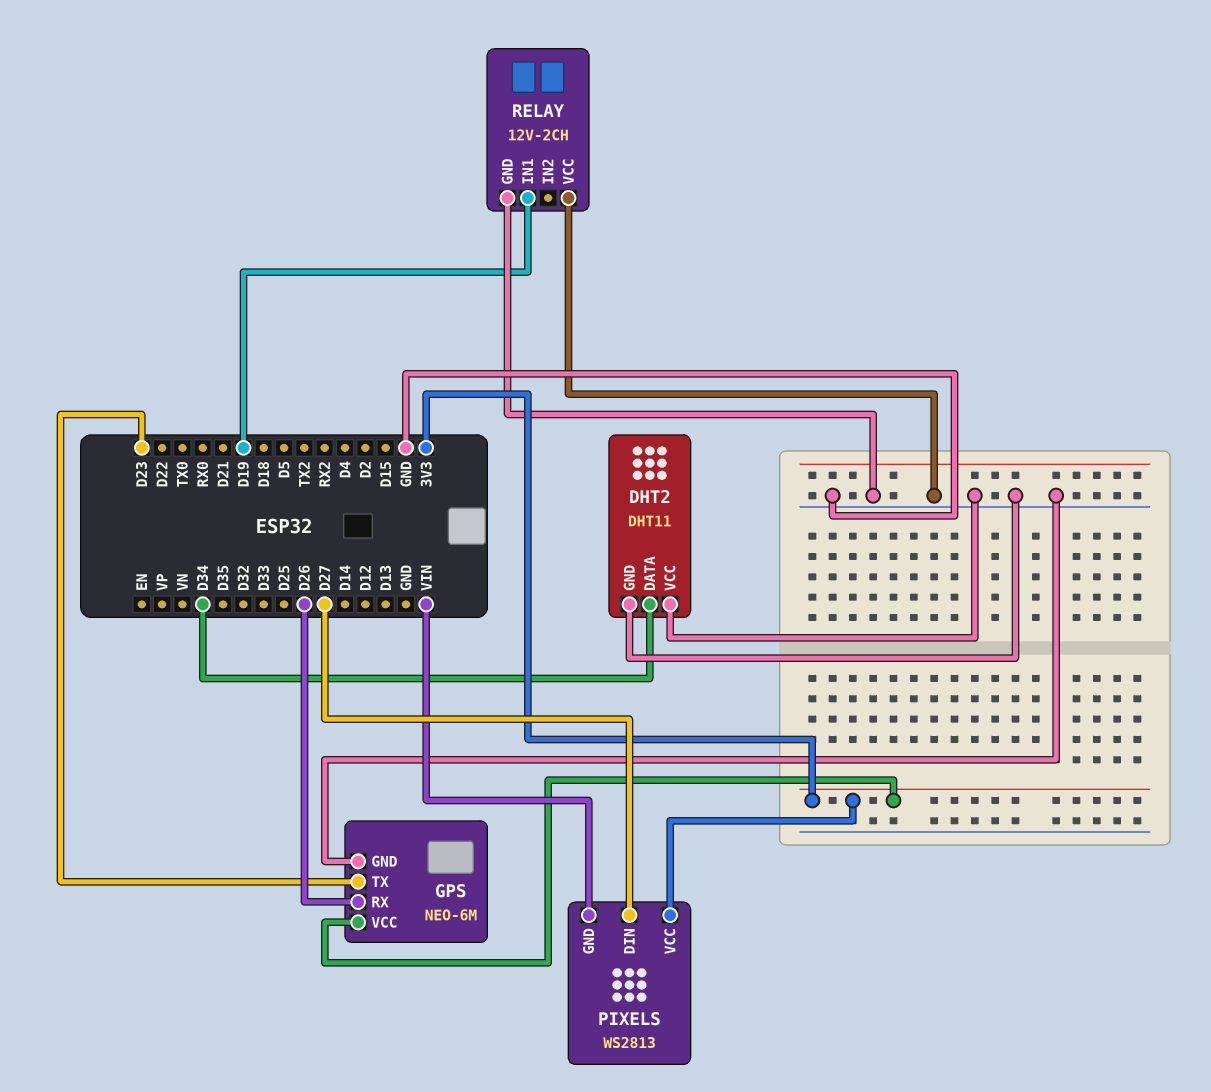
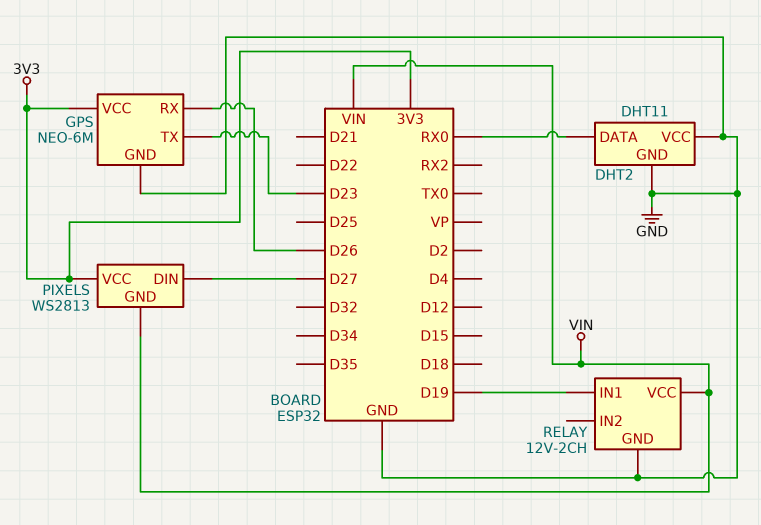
DHT2 pin DATA: D34 -> RX0
RELAY pin VCC: GND -> VIN

